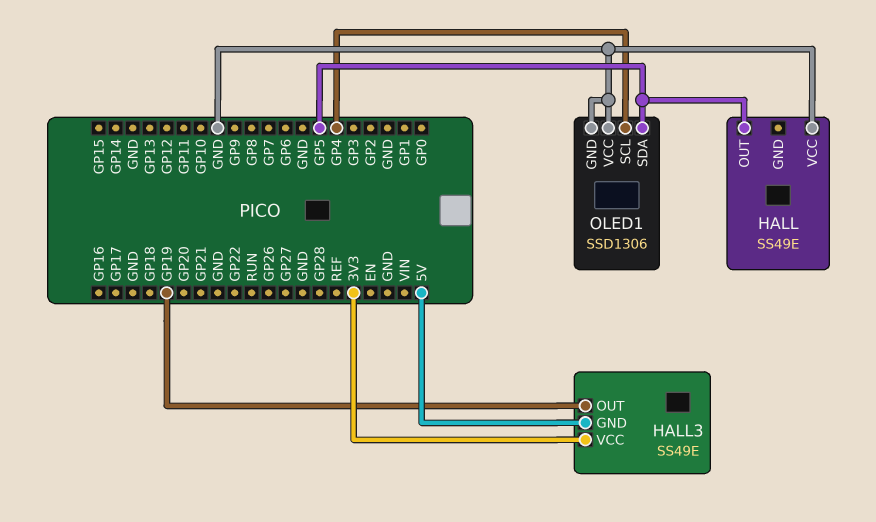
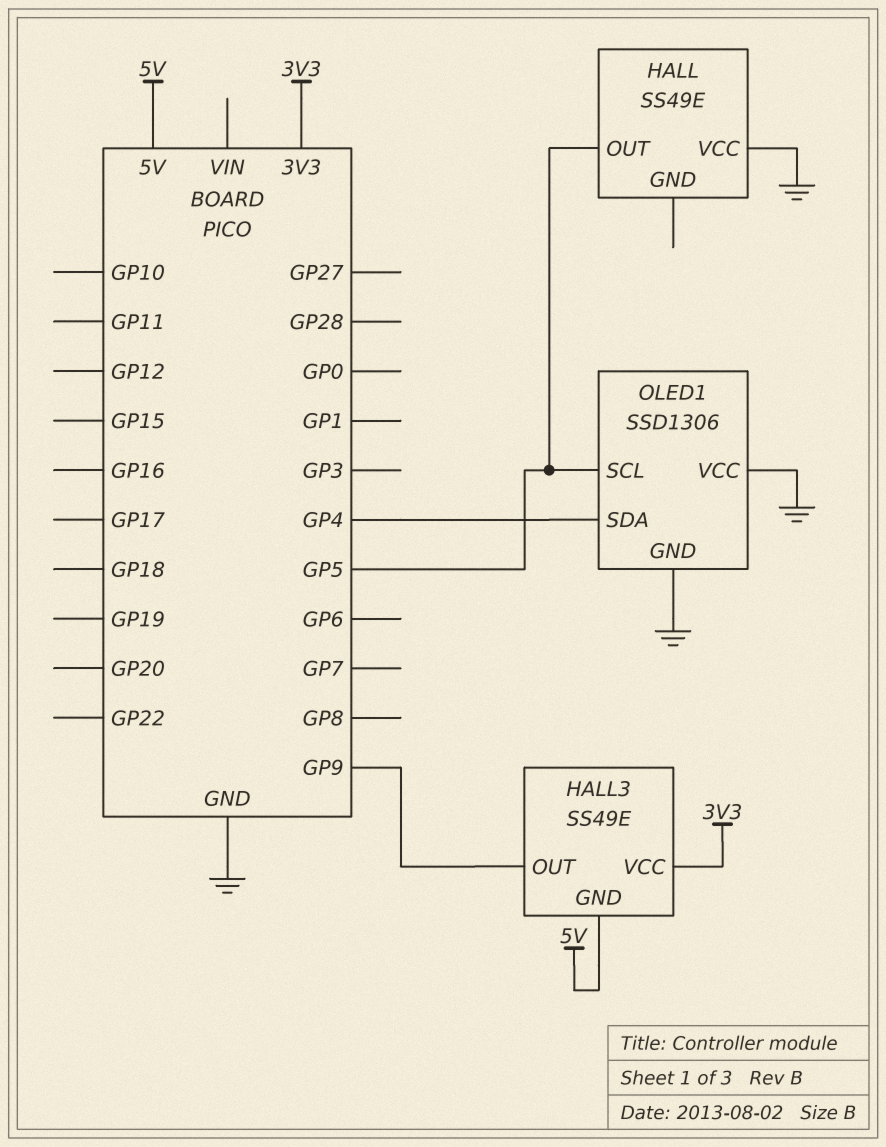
HALL3 pin OUT: GP19 -> GP9
OLED1 pin SCL: GP4 -> GP5
OLED1 pin SDA: GP5 -> GP4

